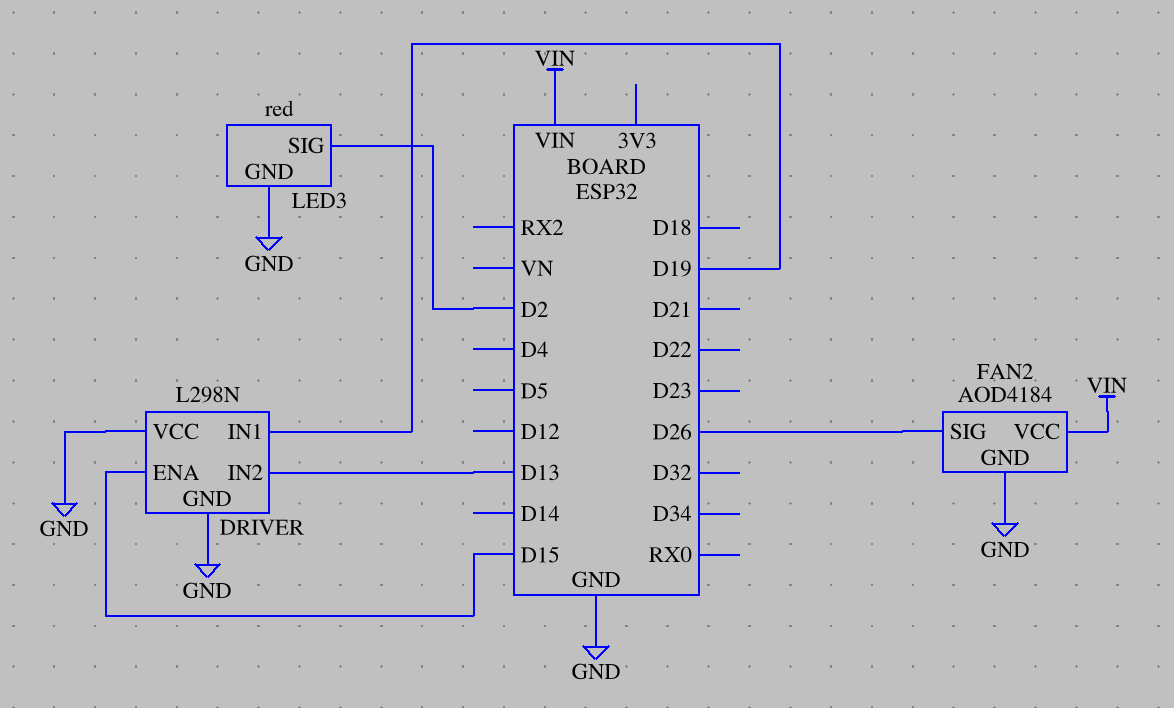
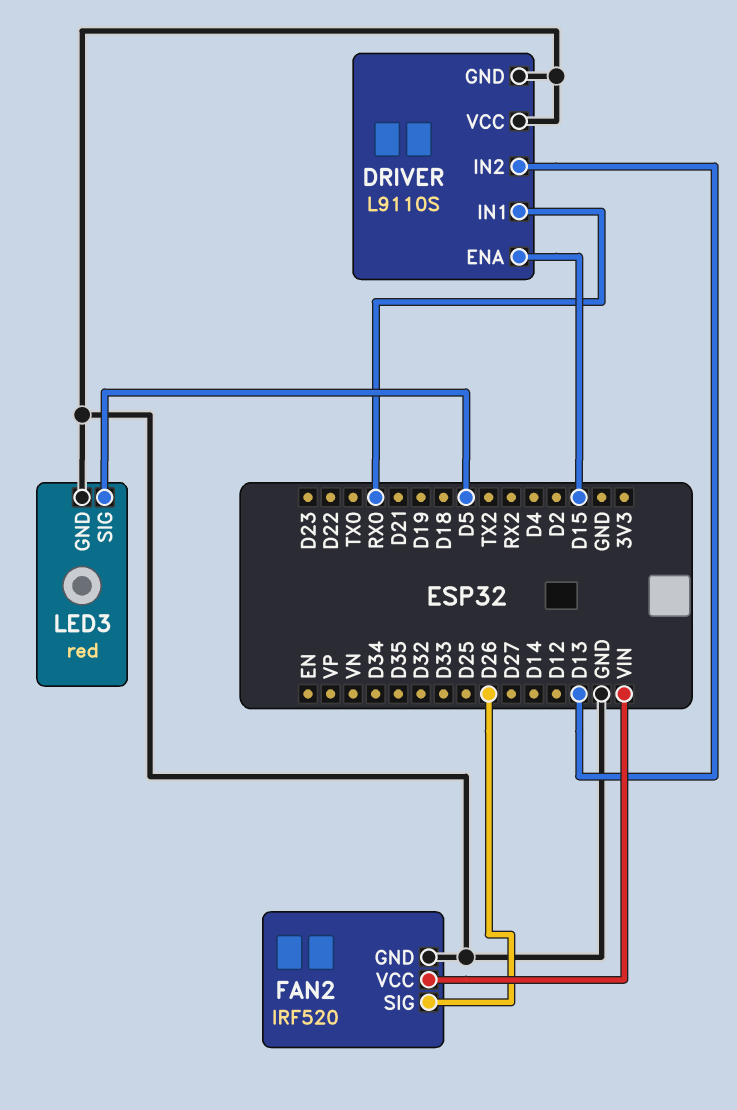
DRIVER: L298N -> L9110S
DRIVER pin IN1: D19 -> RX0
FAN2: AOD4184 -> IRF520
LED3 pin SIG: D2 -> D5

